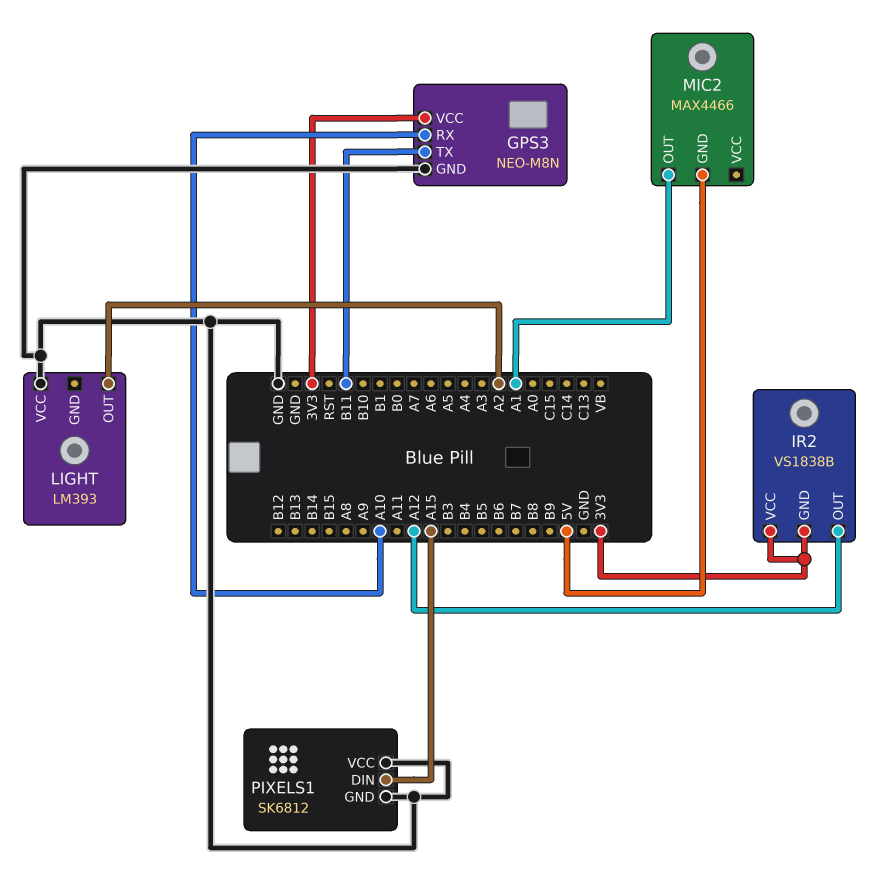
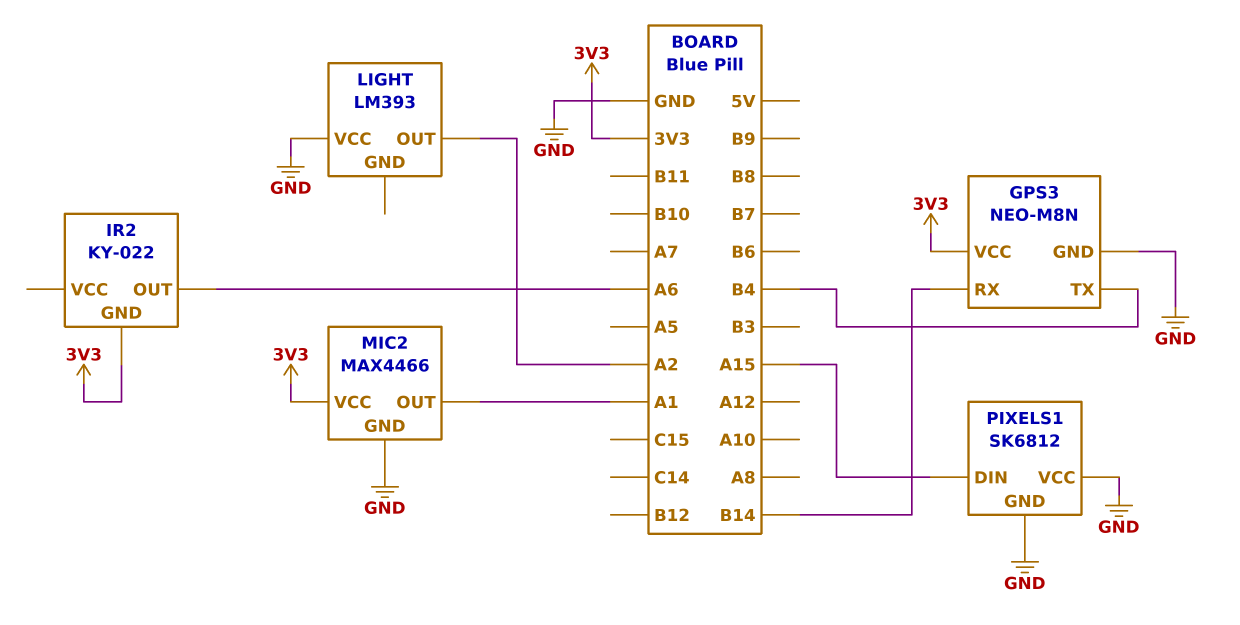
GPS3 pin RX: A10 -> B14
GPS3 pin TX: B11 -> B4
IR2: VS1838B -> KY-022
IR2 pin OUT: A12 -> A6
IR2 pin VCC: 3V3 -> none
MIC2 pin GND: 5V -> GND
MIC2 pin VCC: none -> 3V3

